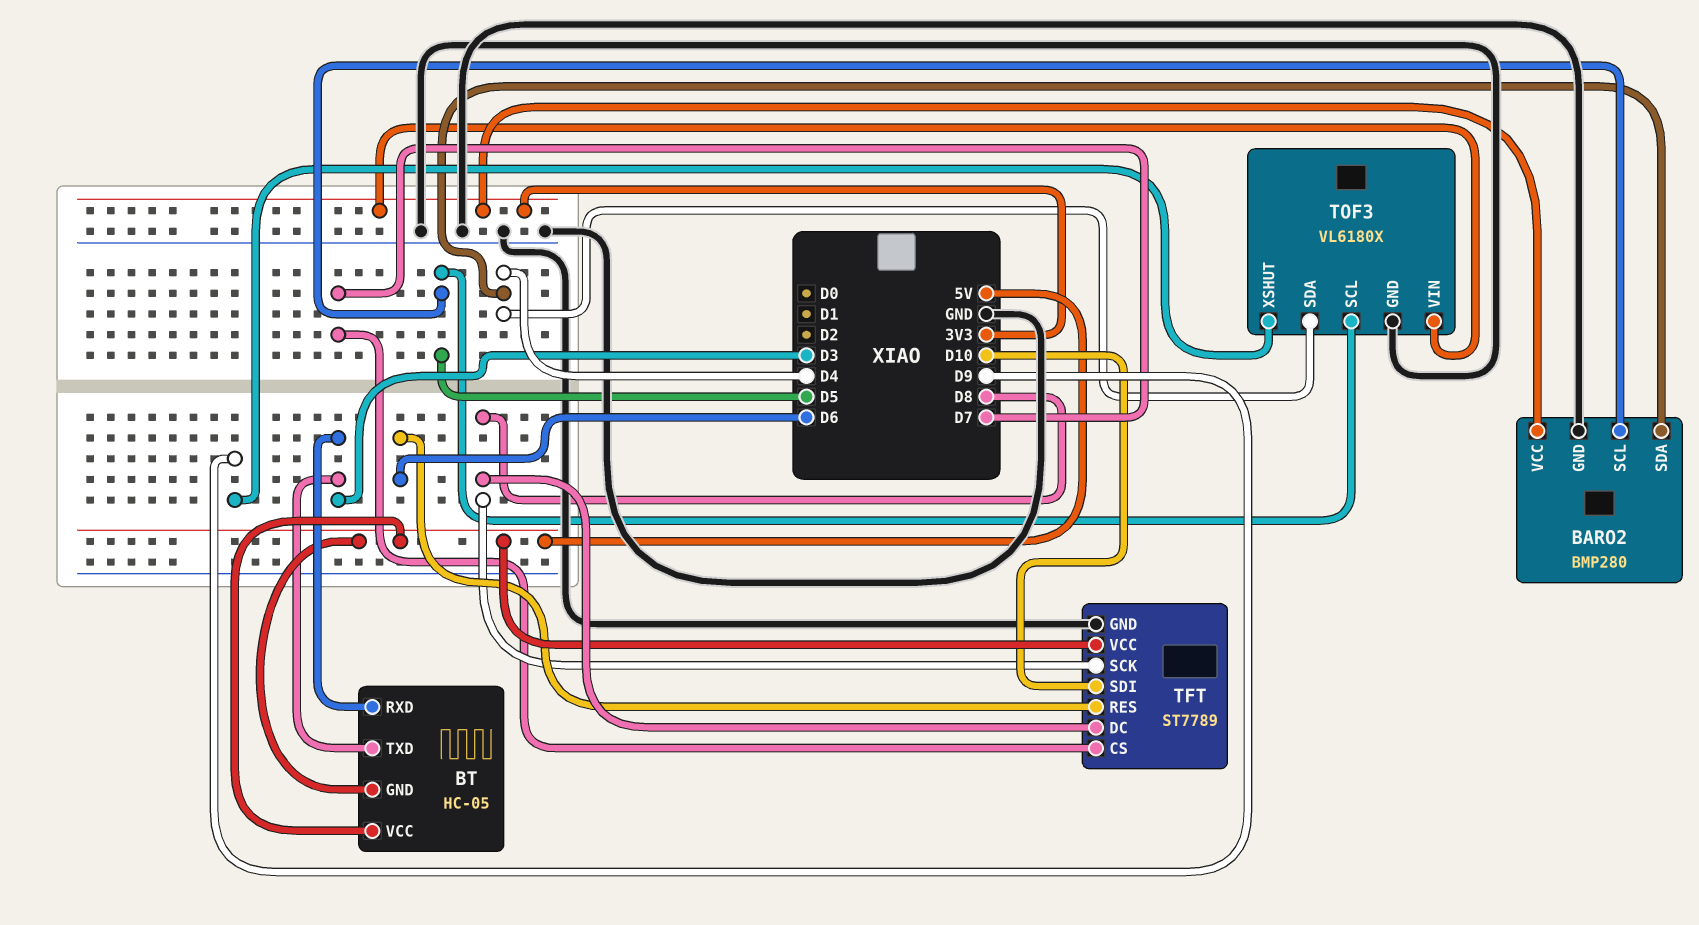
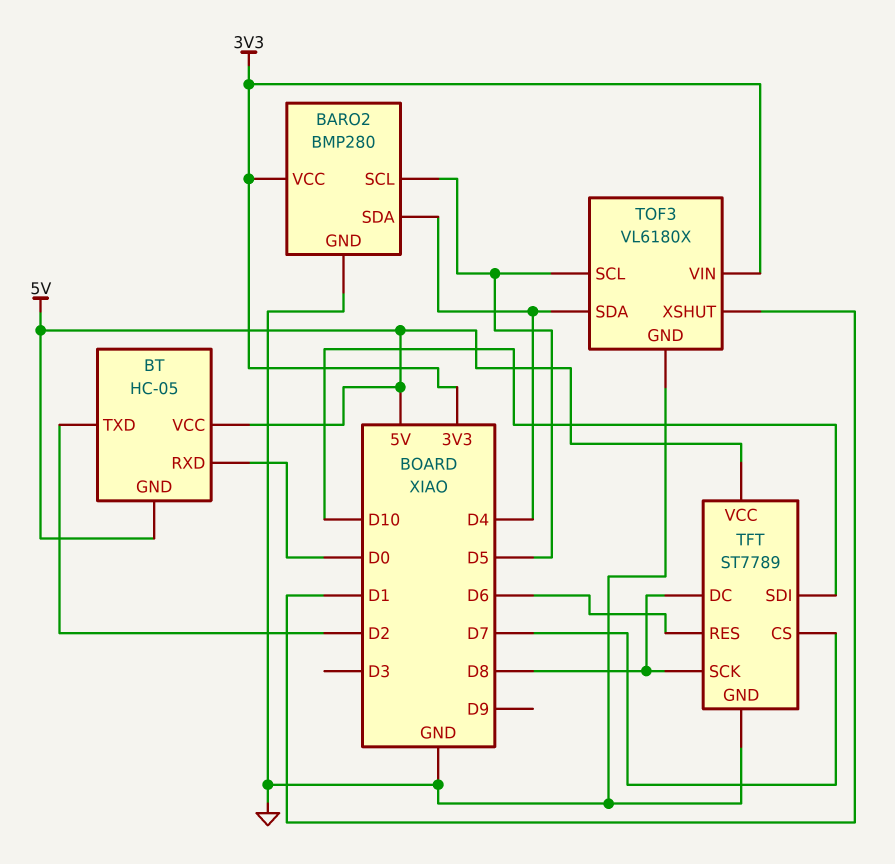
BT pin RXD: D3 -> D0
BT pin TXD: D3 -> D2
TOF3 pin XSHUT: D9 -> D1

